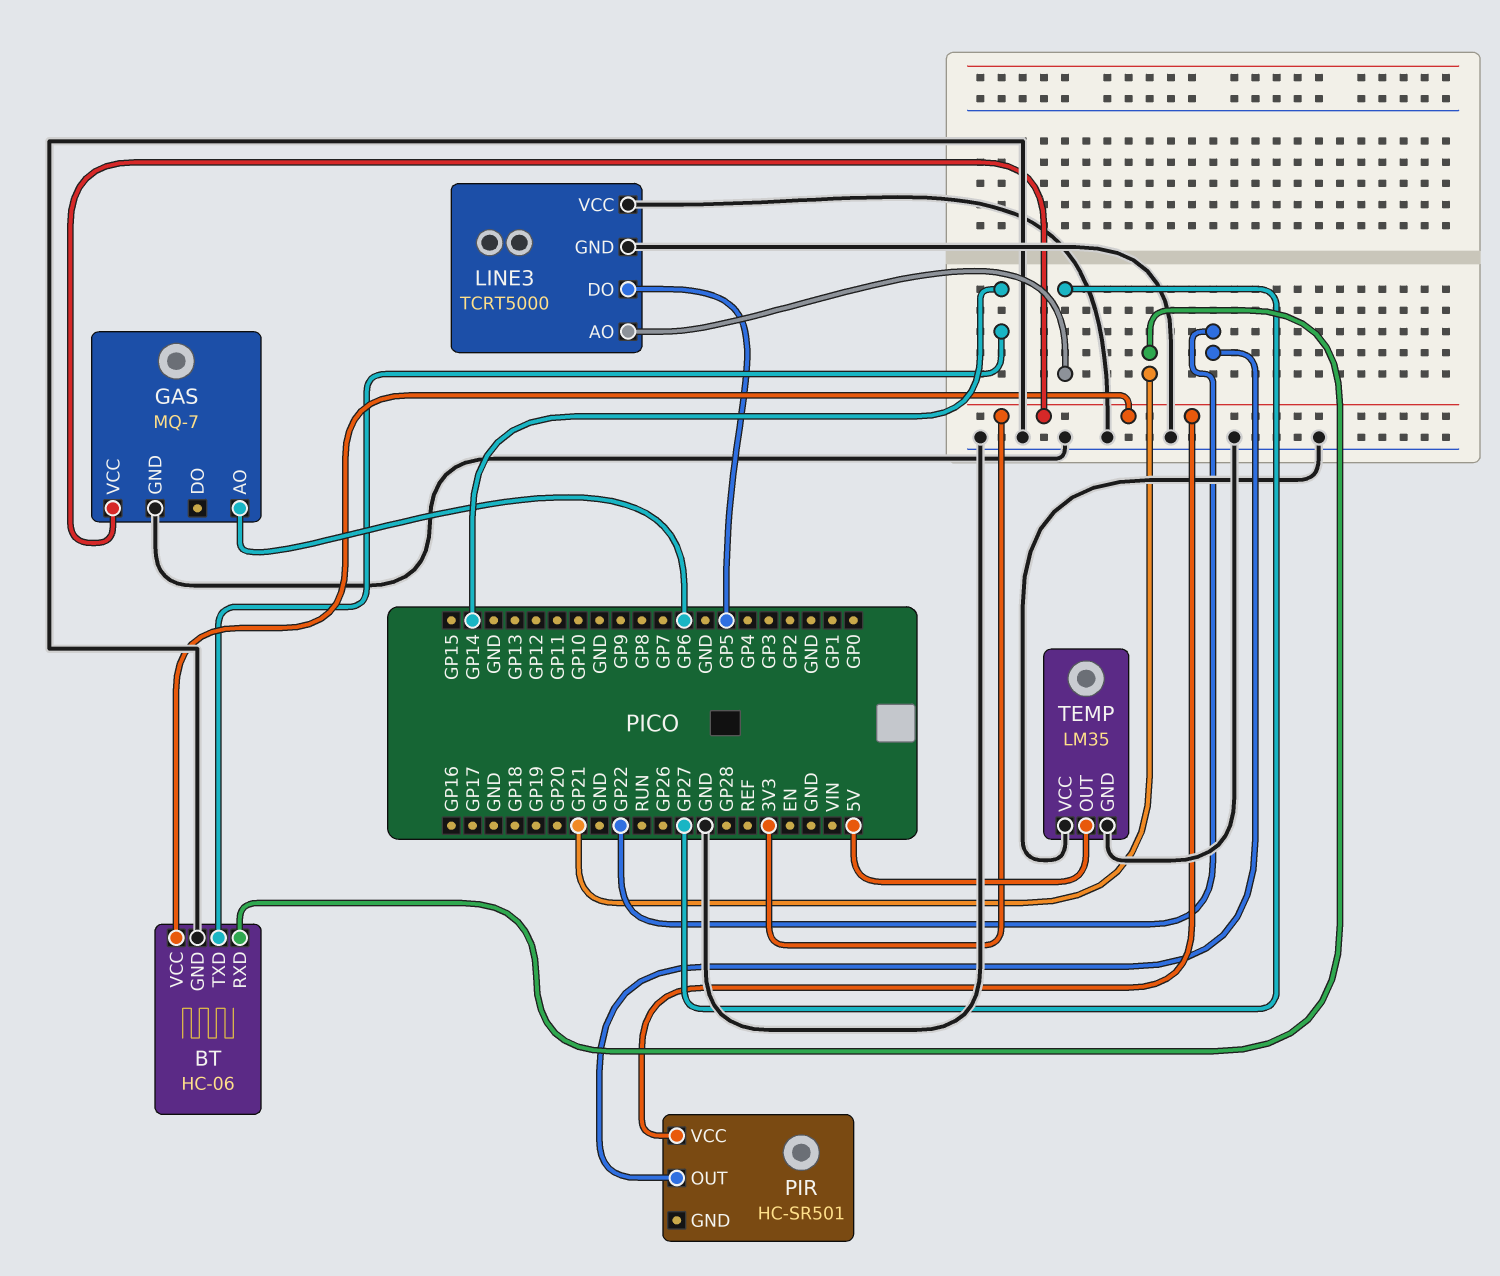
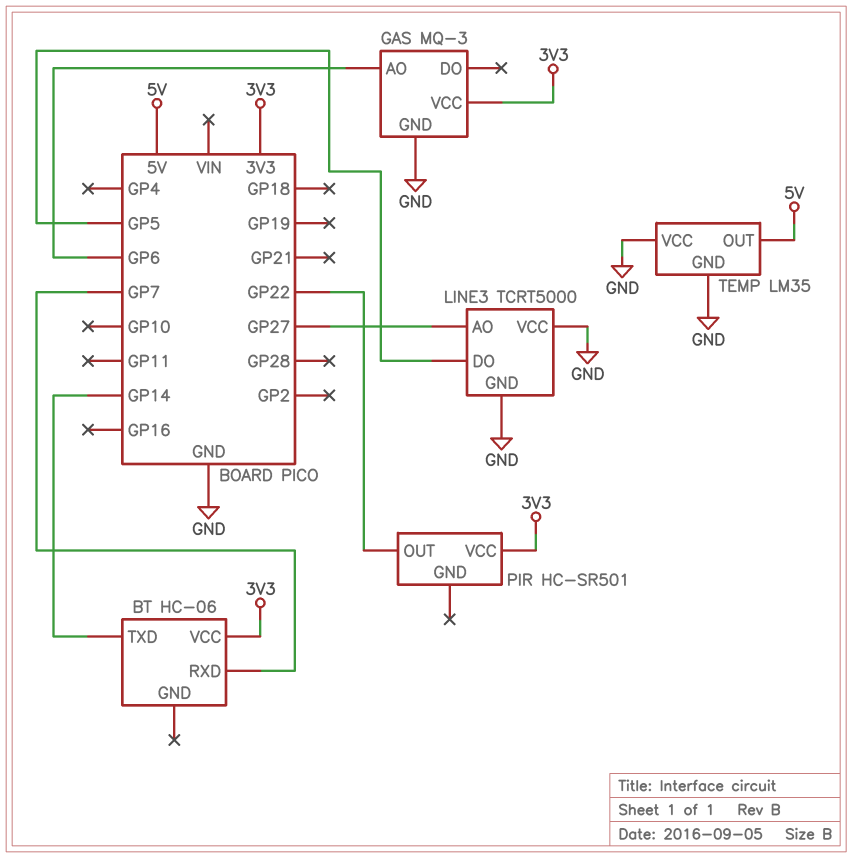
BT pin GND: GND -> none
BT pin RXD: GP21 -> GP7
GAS: MQ-7 -> MQ-3

